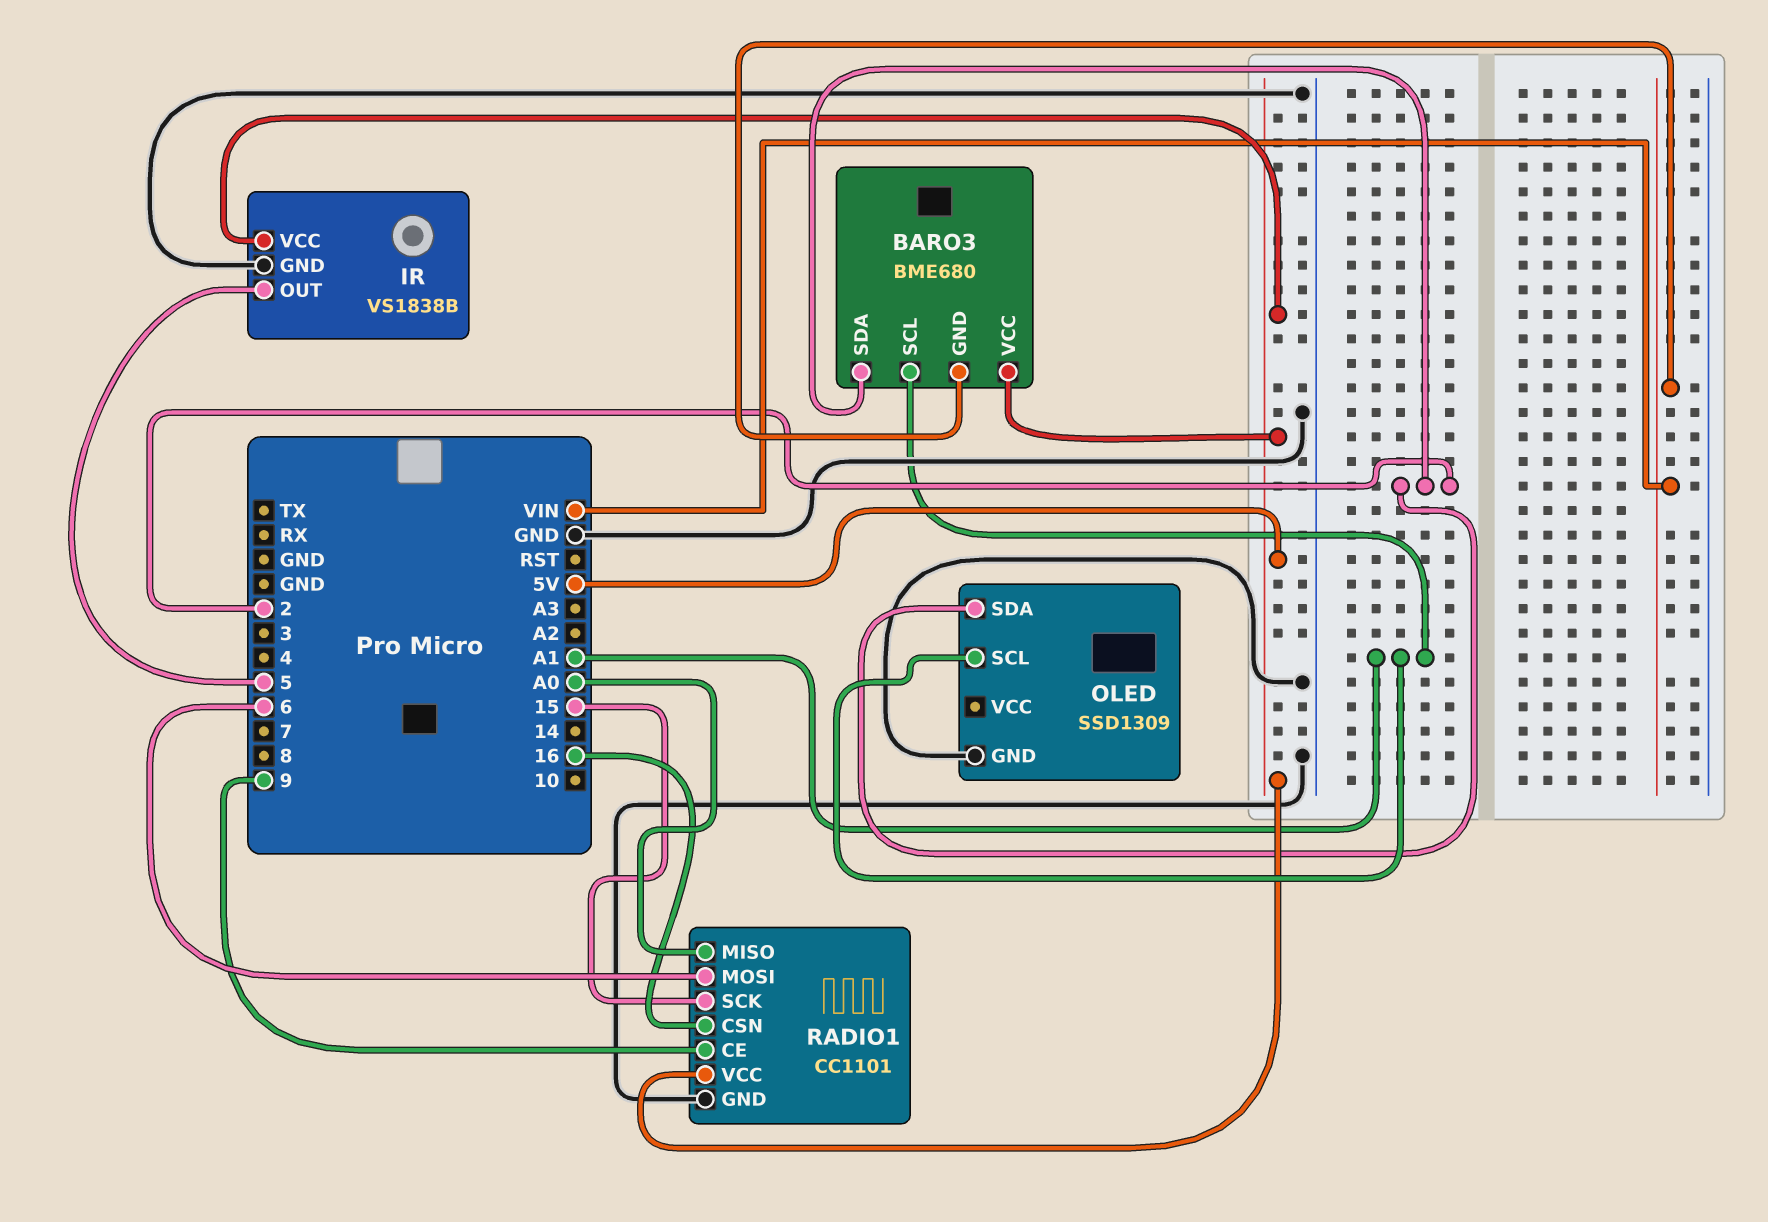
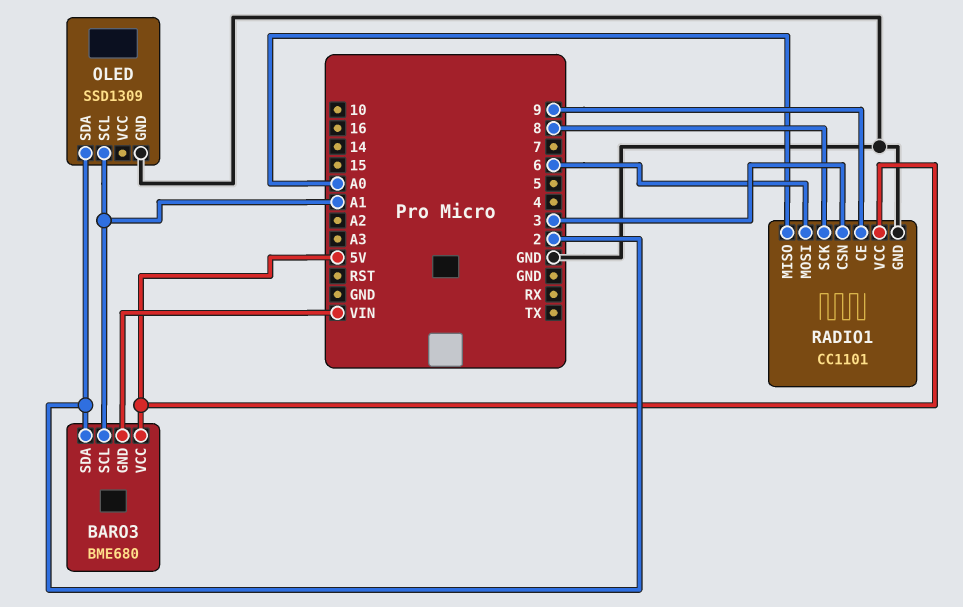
IR: VS1838B -> none
IR pin GND: GND -> none
IR pin OUT: 5 -> none
IR pin VCC: 5V -> none
RADIO1 pin CSN: 16 -> 3
RADIO1 pin SCK: 15 -> 8

